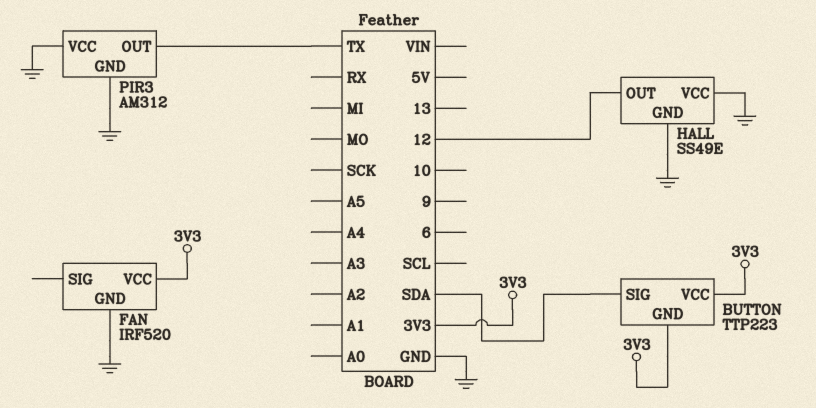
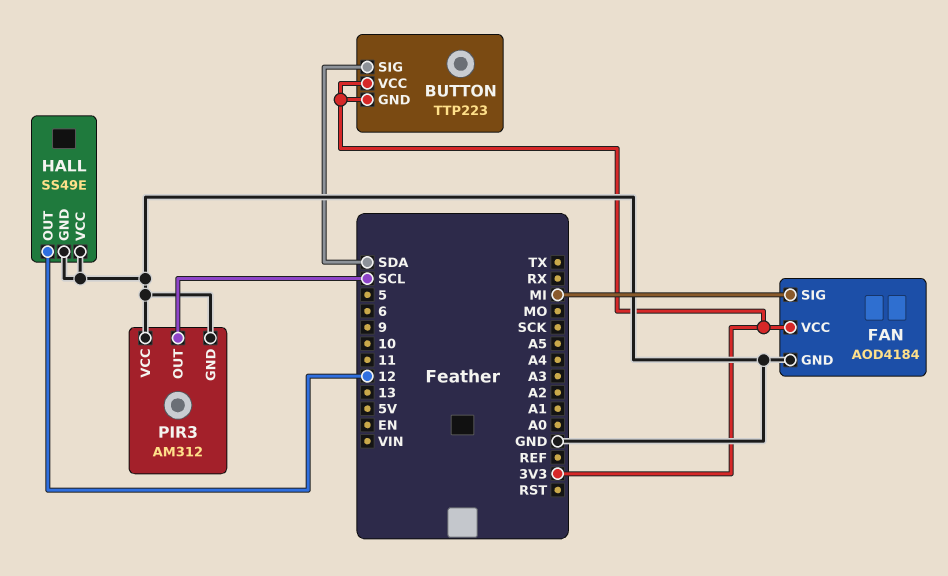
FAN: IRF520 -> AOD4184
FAN pin SIG: none -> MI
PIR3 pin OUT: TX -> SCL

